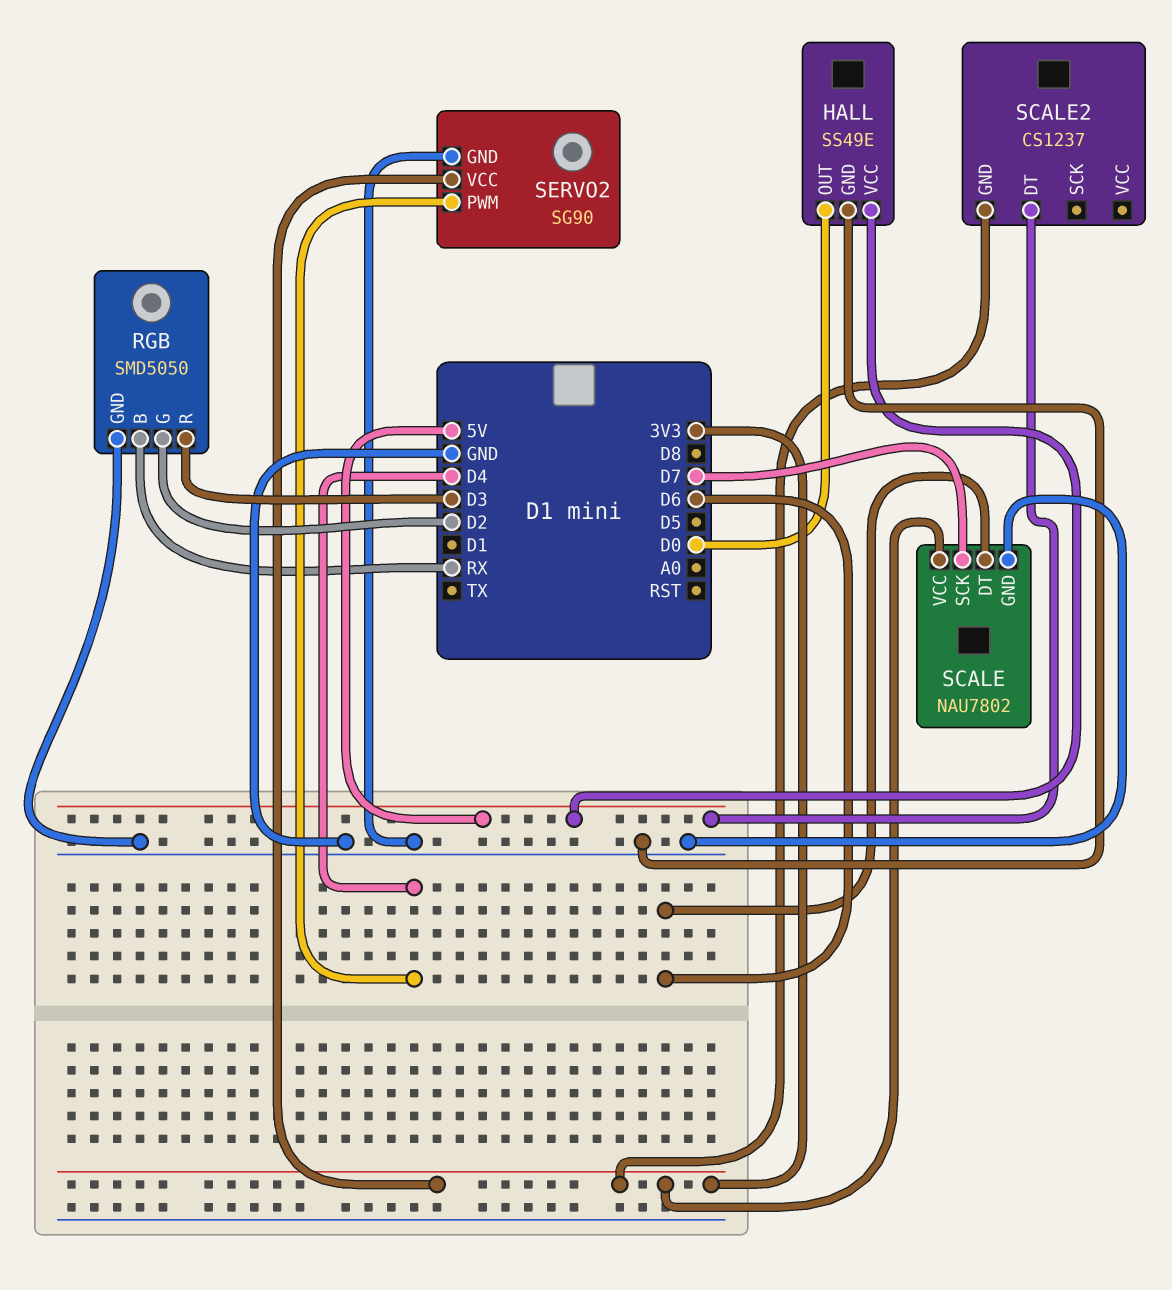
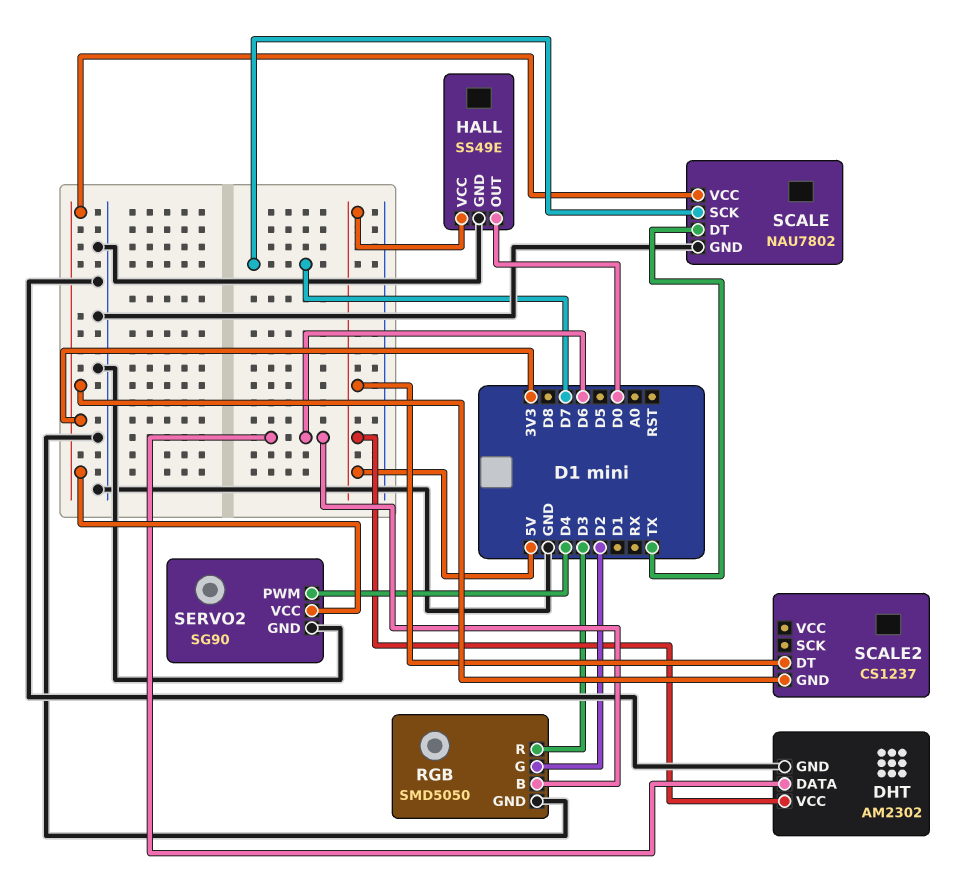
DHT: none -> AM2302
DHT pin DATA: none -> D6
DHT pin GND: none -> GND
DHT pin VCC: none -> 5V
RGB pin B: RX -> D6
SCALE pin DT: D6 -> TX

